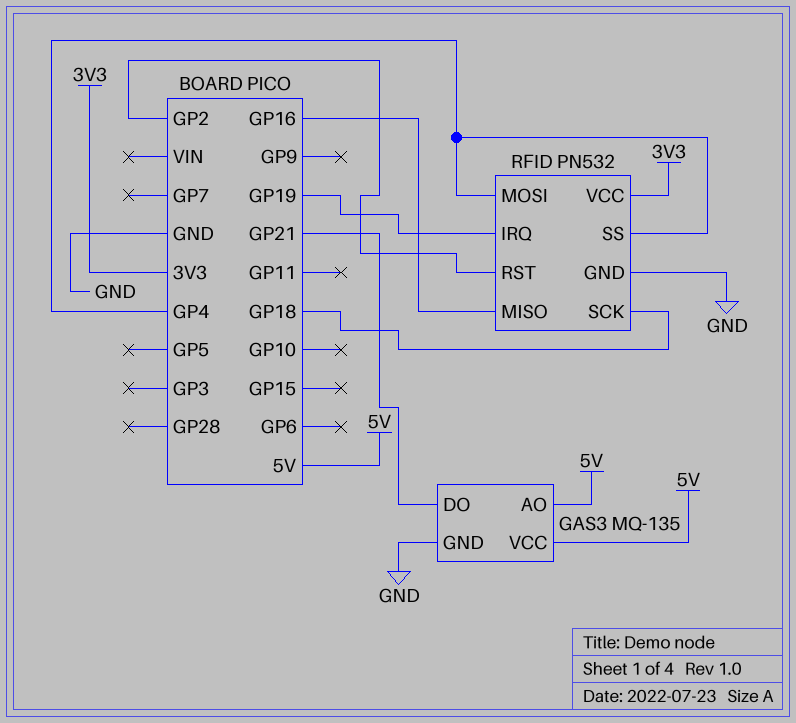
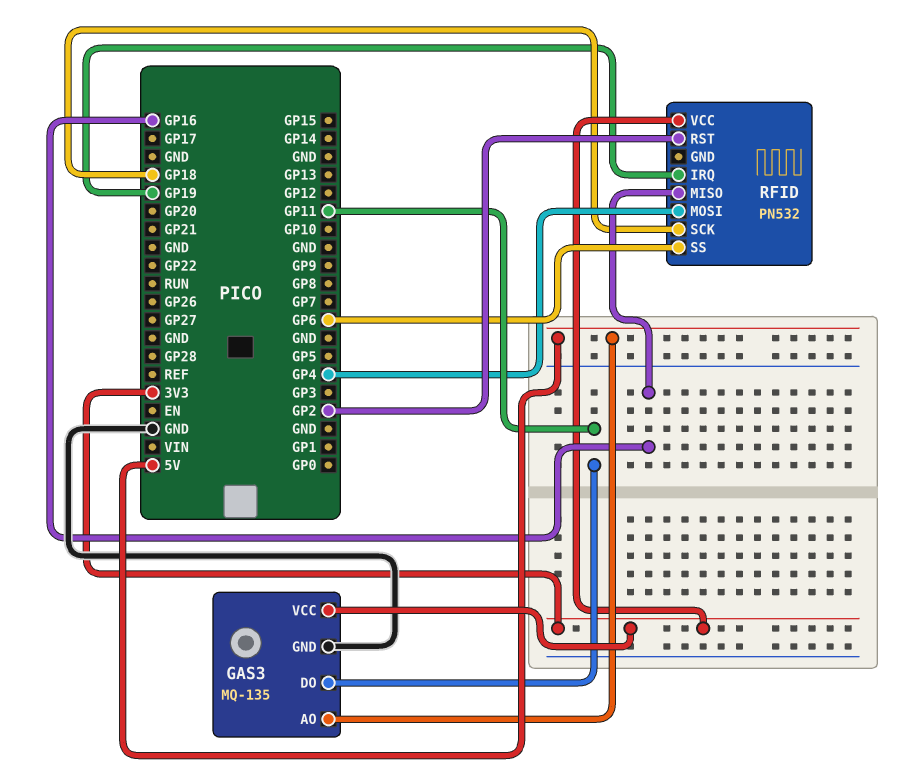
GAS3 pin DO: GP21 -> GP11
GAS3 pin VCC: 5V -> 3V3
RFID pin GND: GND -> none
RFID pin SS: GP4 -> GP6

